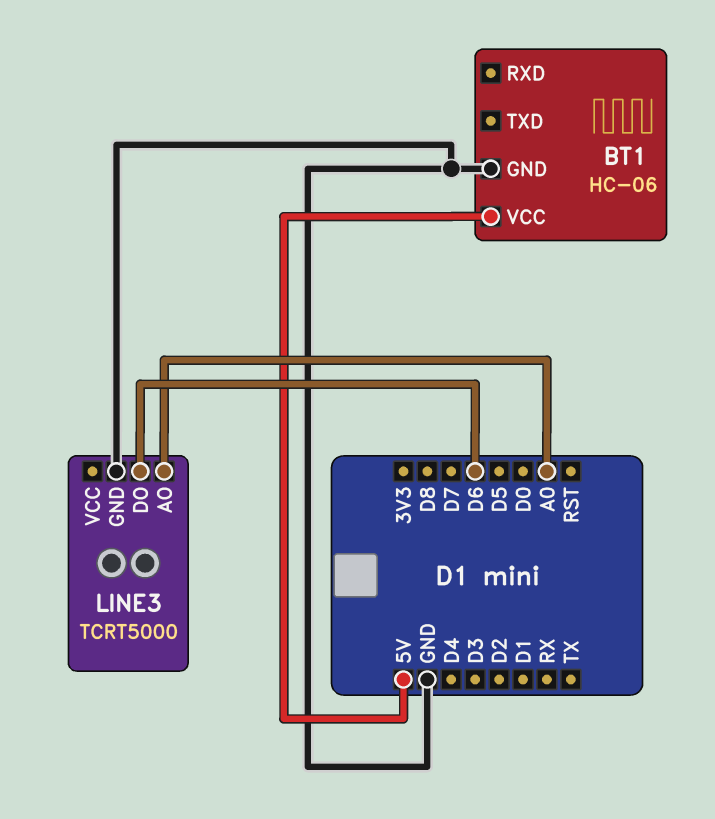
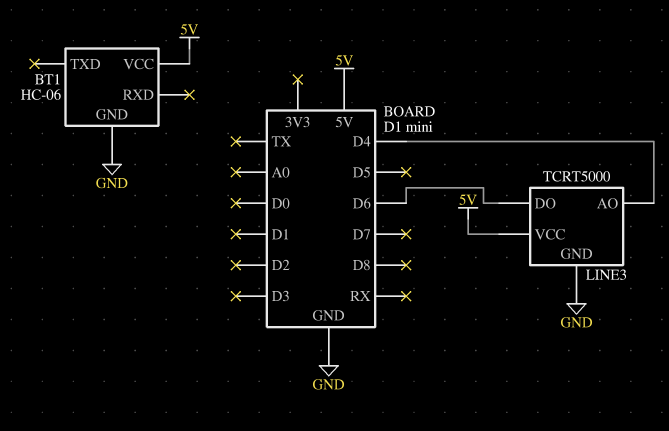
LINE3 pin AO: A0 -> D4
LINE3 pin VCC: none -> 5V

